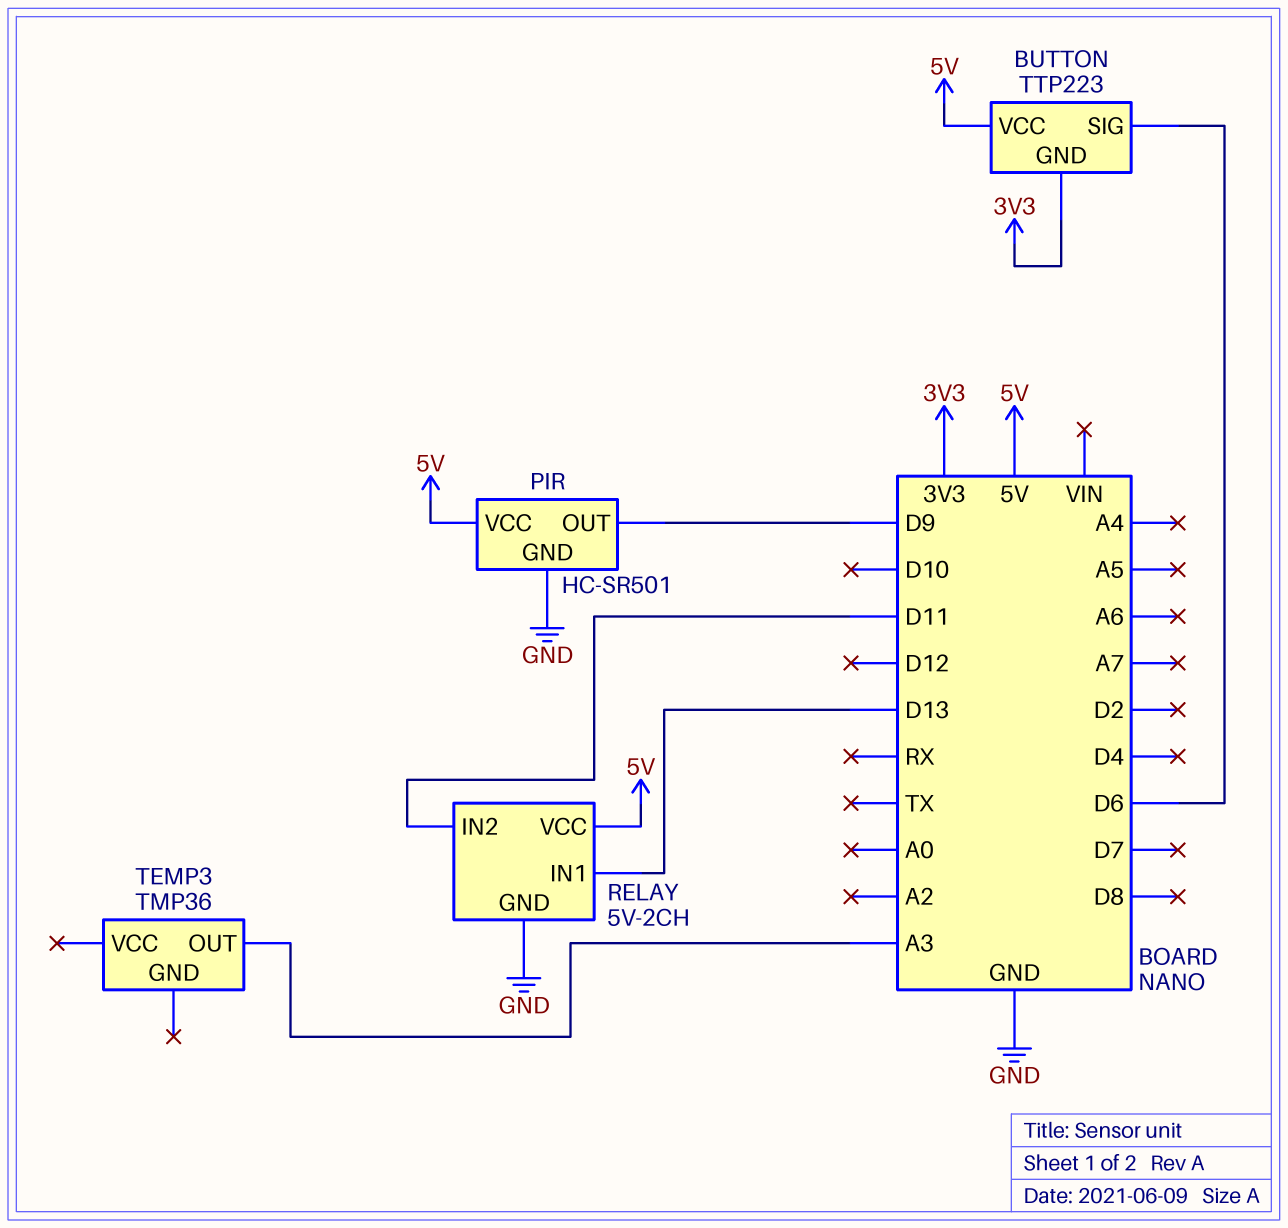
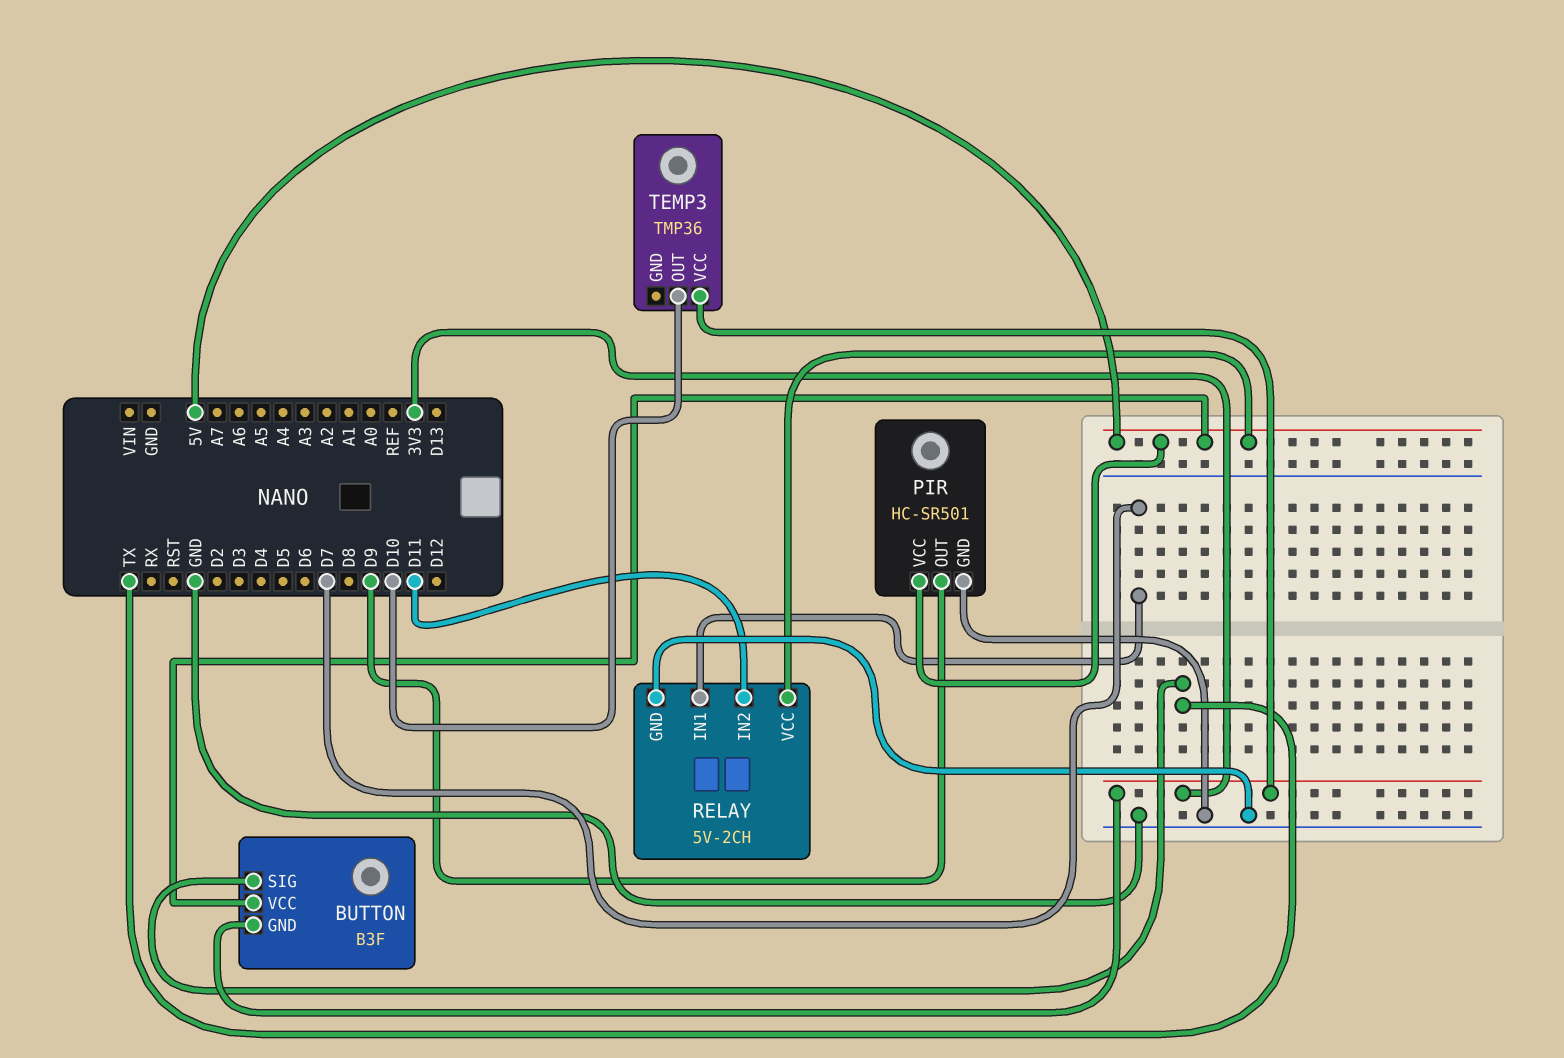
BUTTON: TTP223 -> B3F
BUTTON pin SIG: D6 -> TX
RELAY pin IN1: D13 -> D7
TEMP3 pin OUT: A3 -> D10
TEMP3 pin VCC: none -> 3V3

